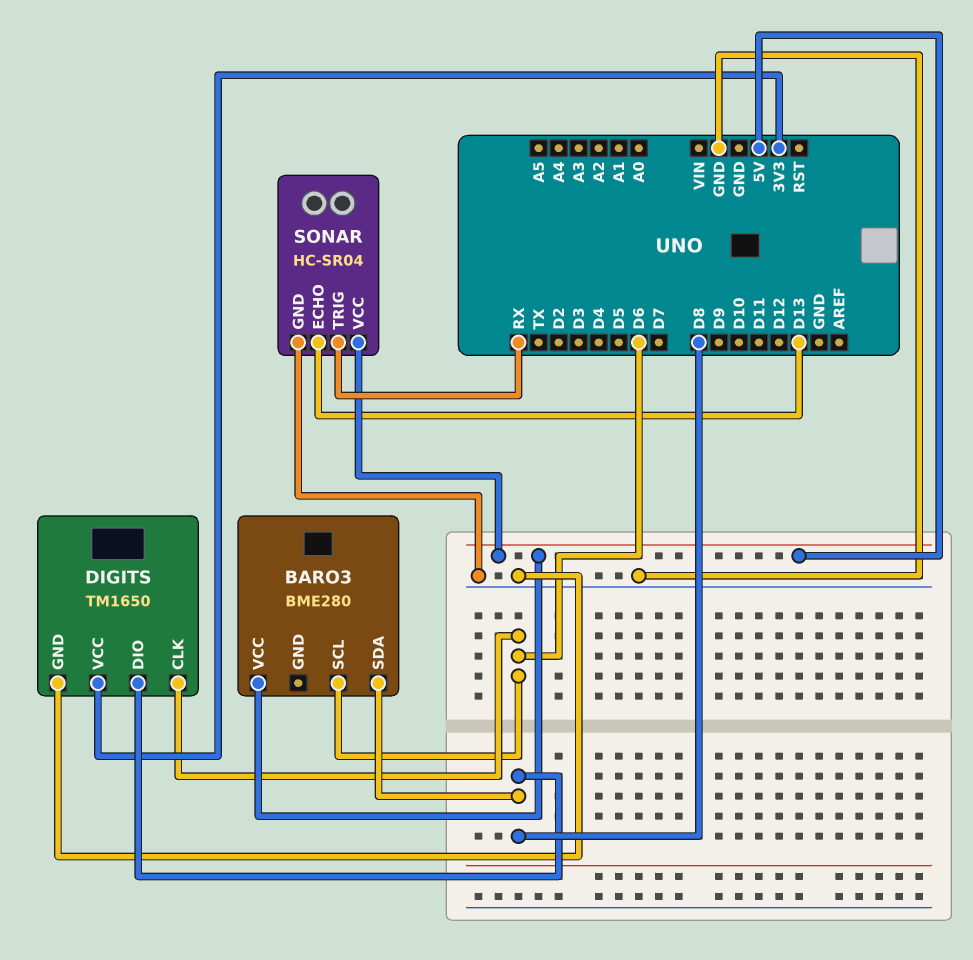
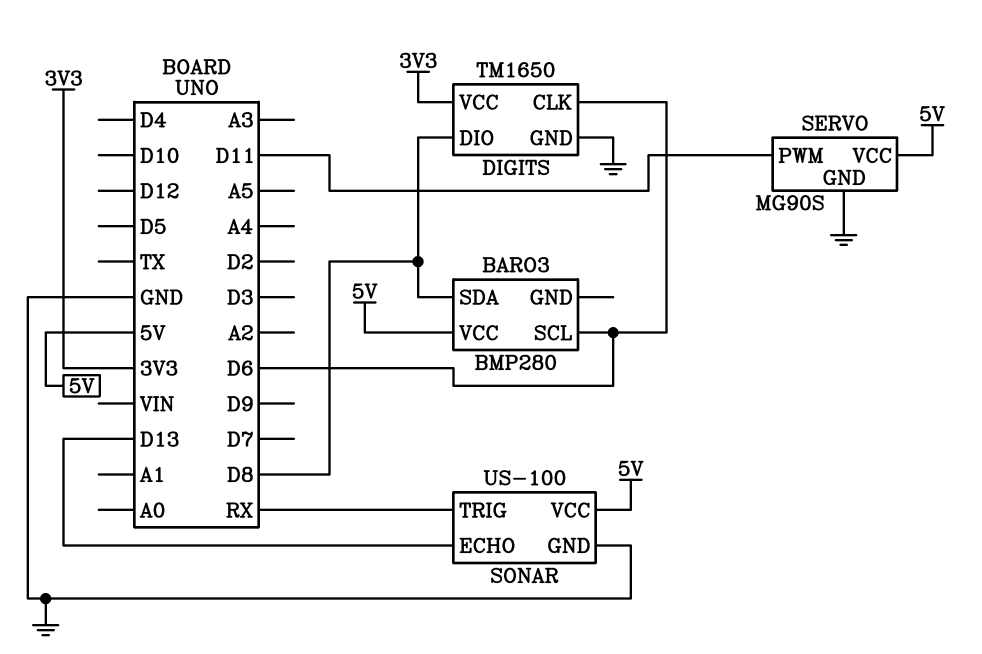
BARO3: BME280 -> BMP280
SERVO: none -> MG90S
SERVO pin GND: none -> GND
SERVO pin PWM: none -> D11
SERVO pin VCC: none -> 5V
SONAR: HC-SR04 -> US-100

